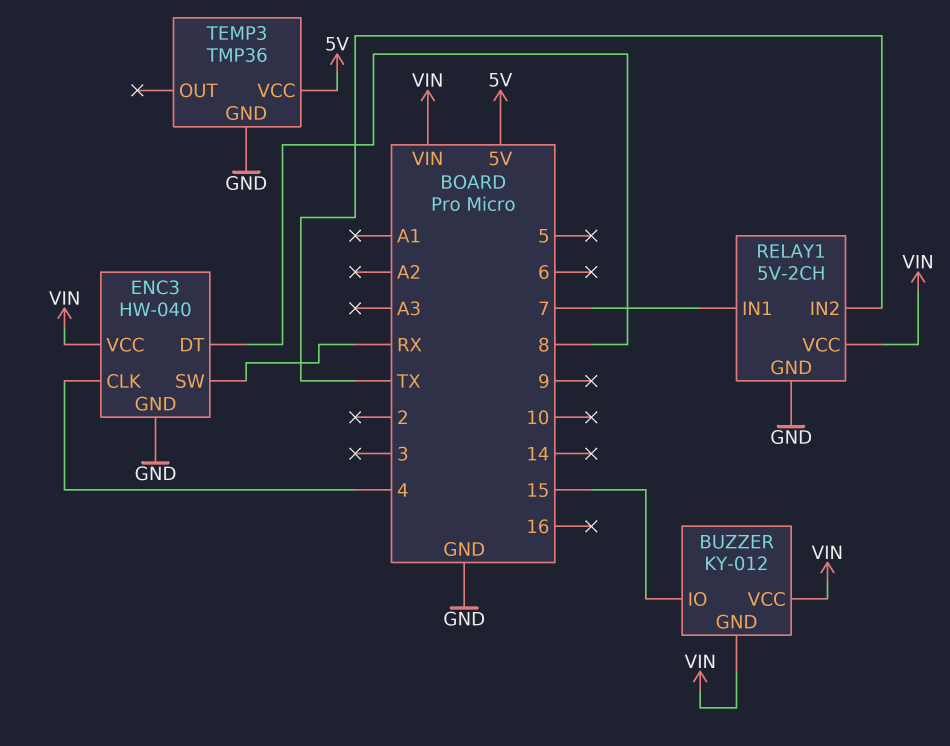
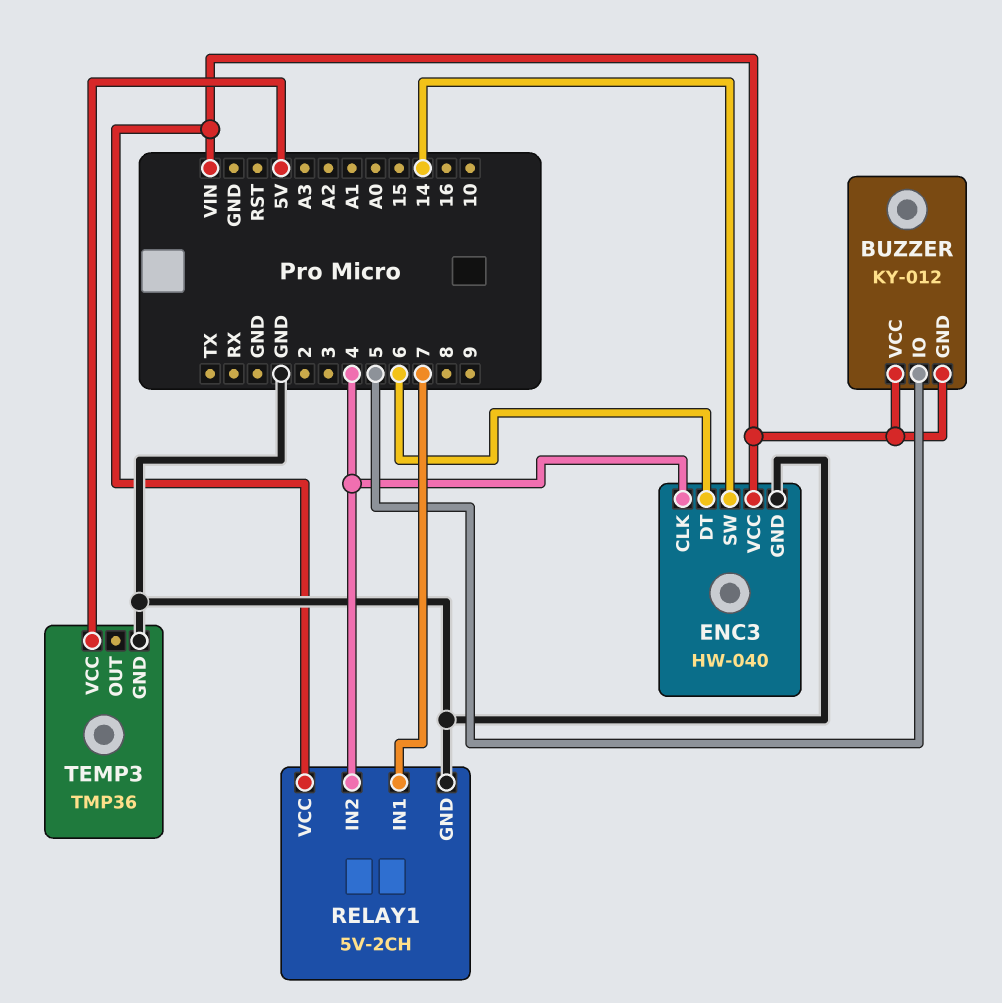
BUZZER pin IO: 15 -> 5
ENC3 pin DT: 8 -> 6
ENC3 pin SW: RX -> 14
RELAY1 pin IN2: TX -> 4

